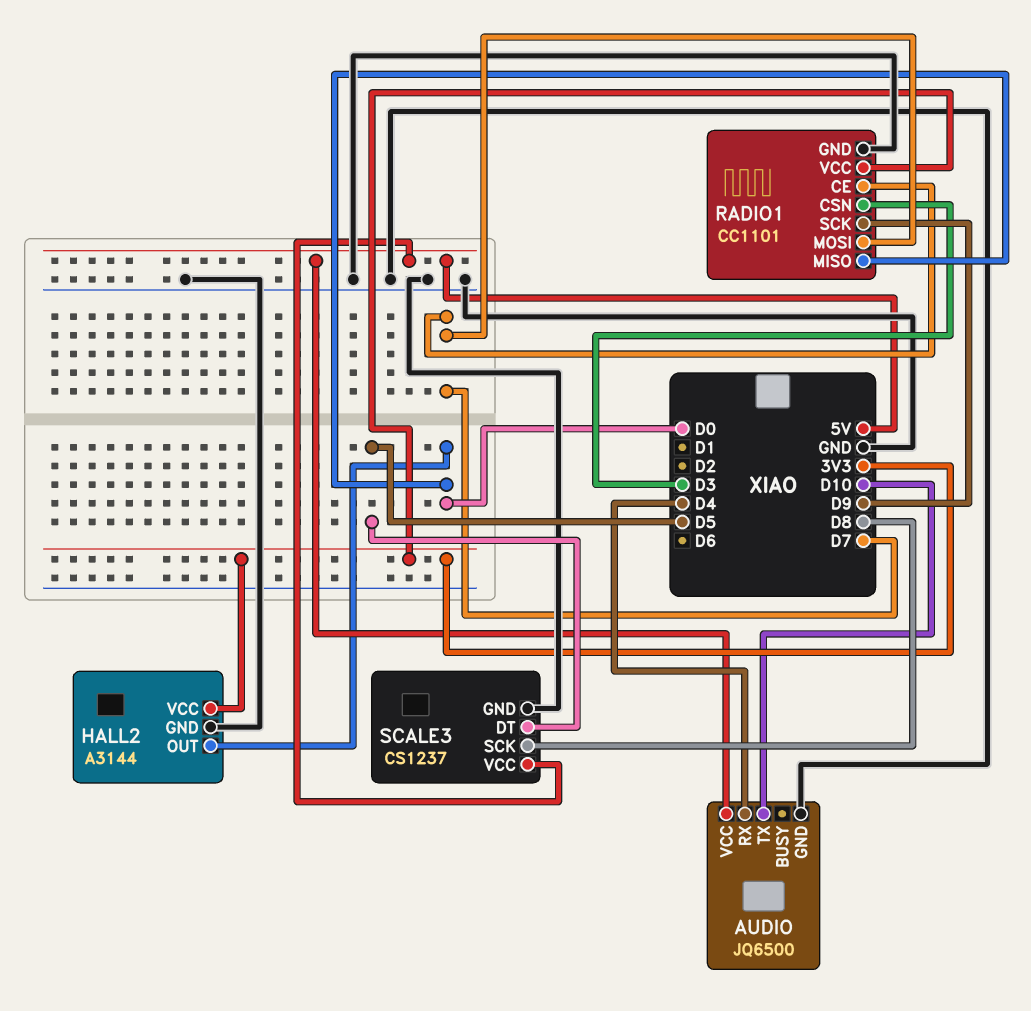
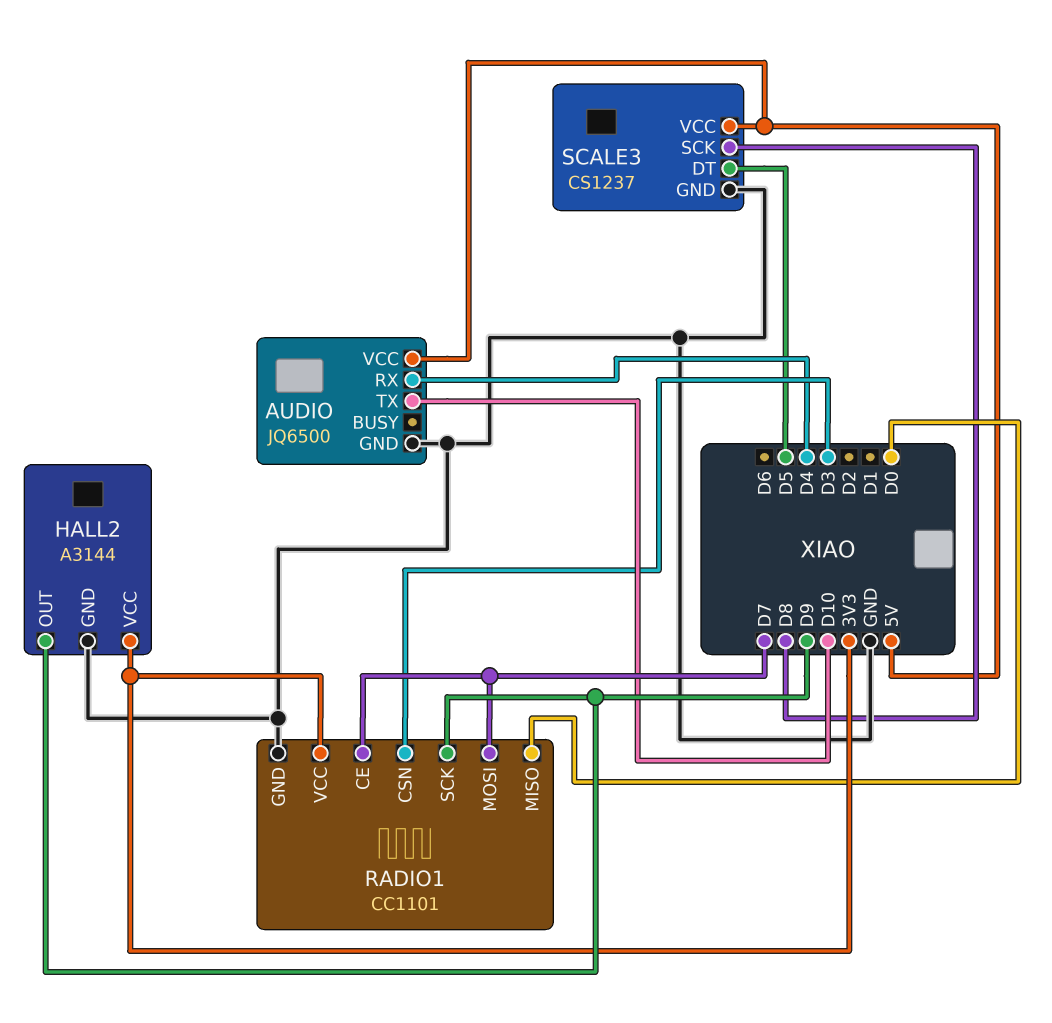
HALL2 pin OUT: D0 -> D9

